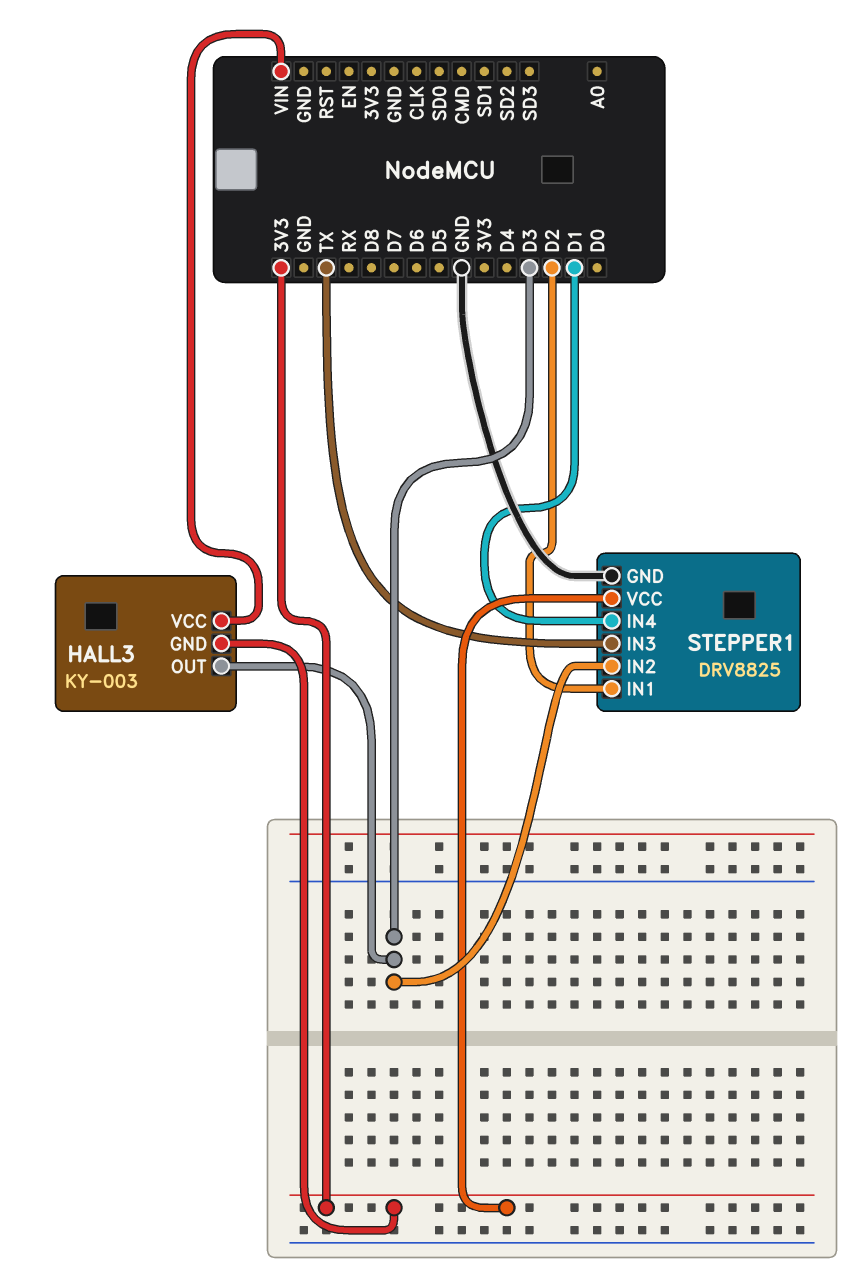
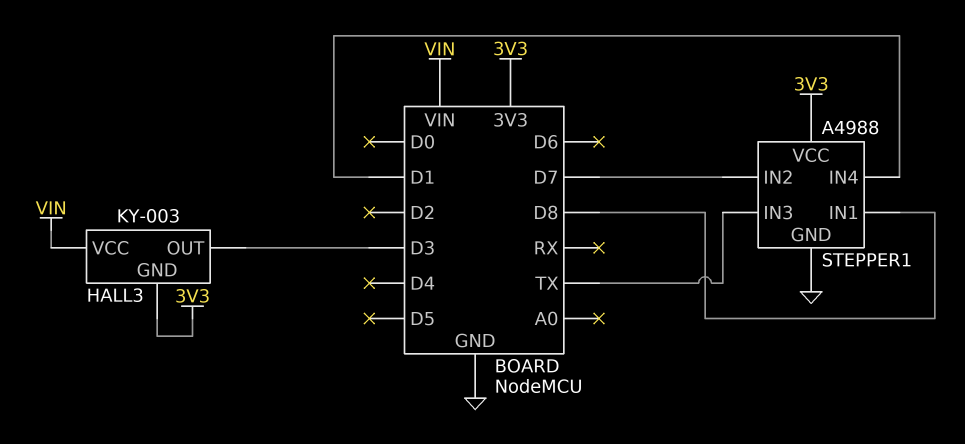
STEPPER1: DRV8825 -> A4988
STEPPER1 pin IN1: D2 -> D8
STEPPER1 pin IN2: D3 -> D7

